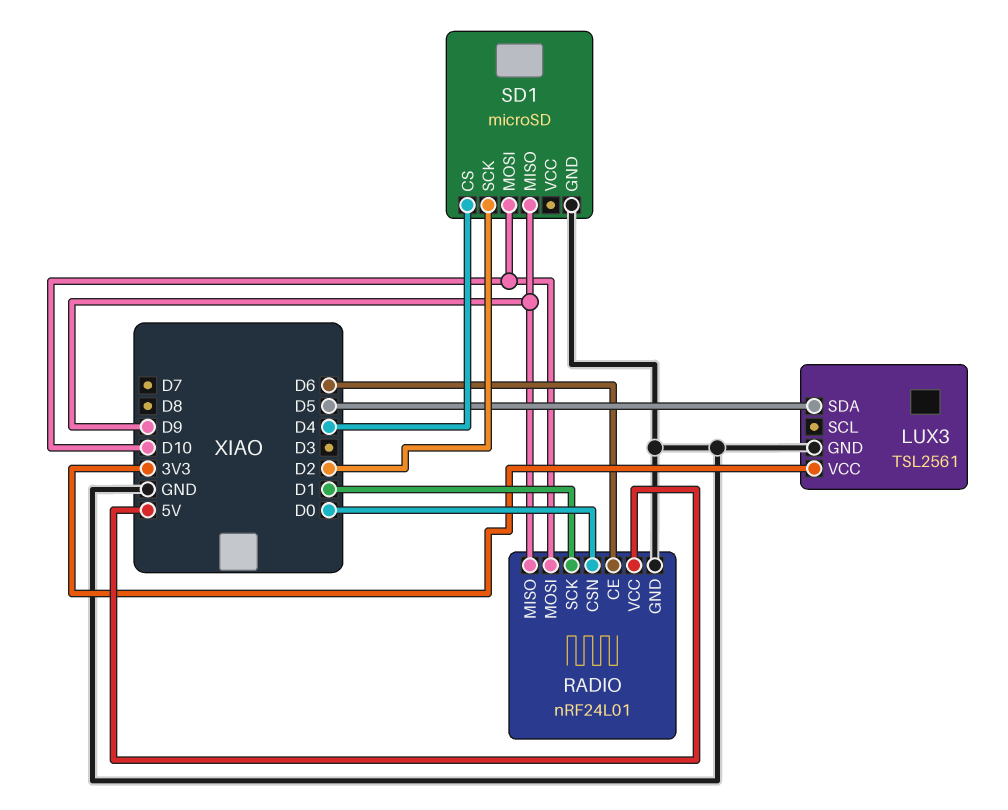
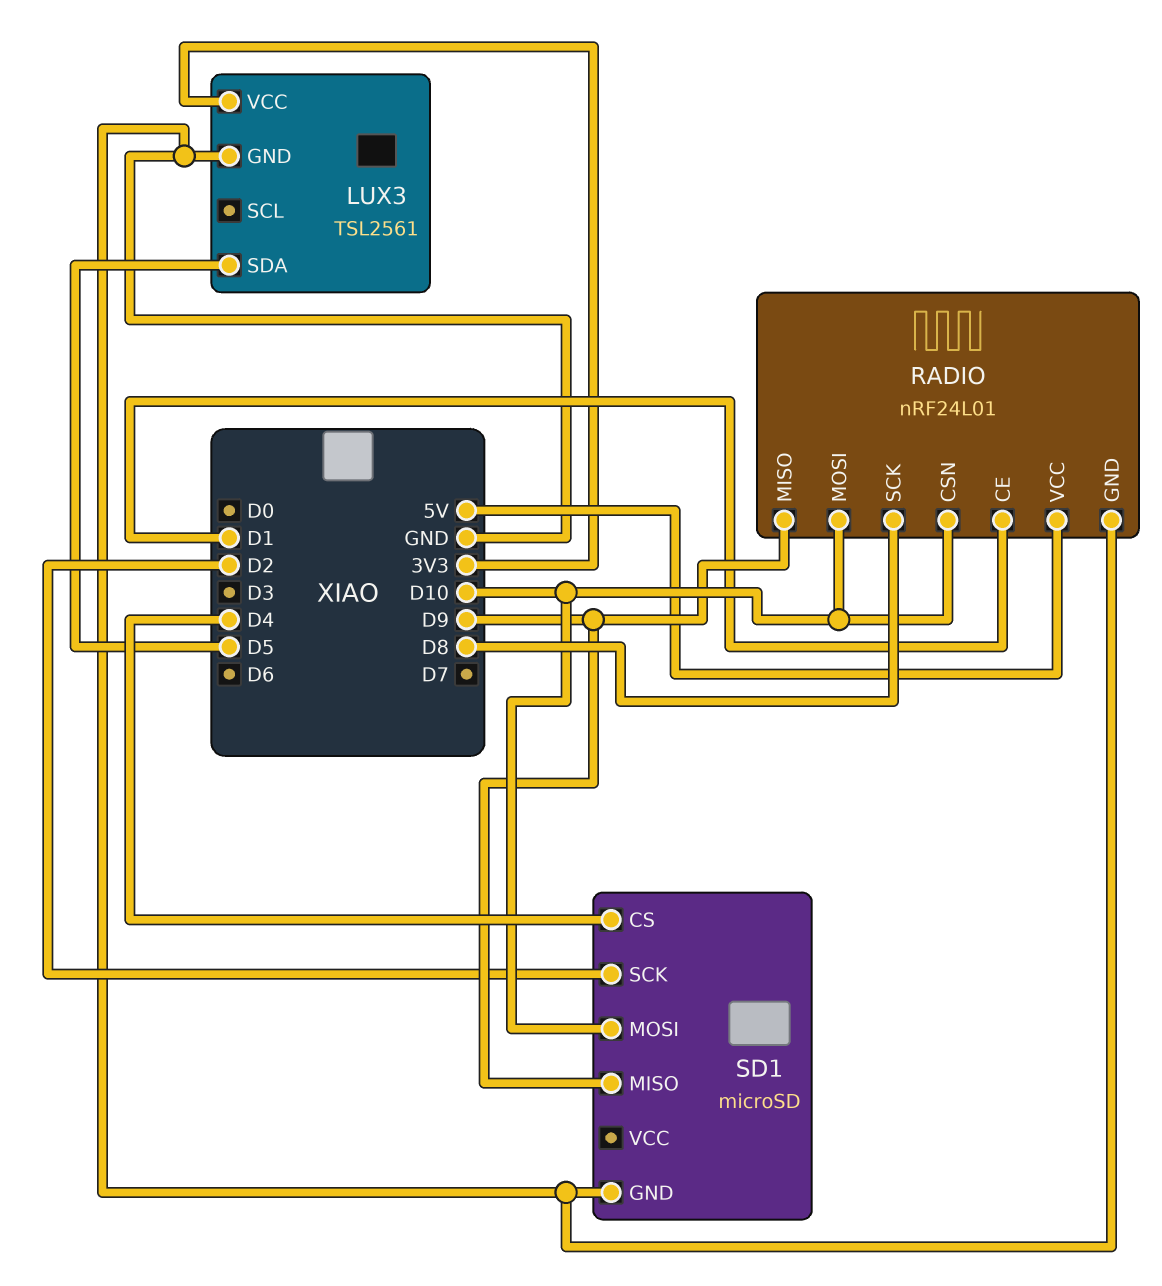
RADIO pin CE: D6 -> D1
RADIO pin CSN: D0 -> D10
RADIO pin SCK: D1 -> D8

